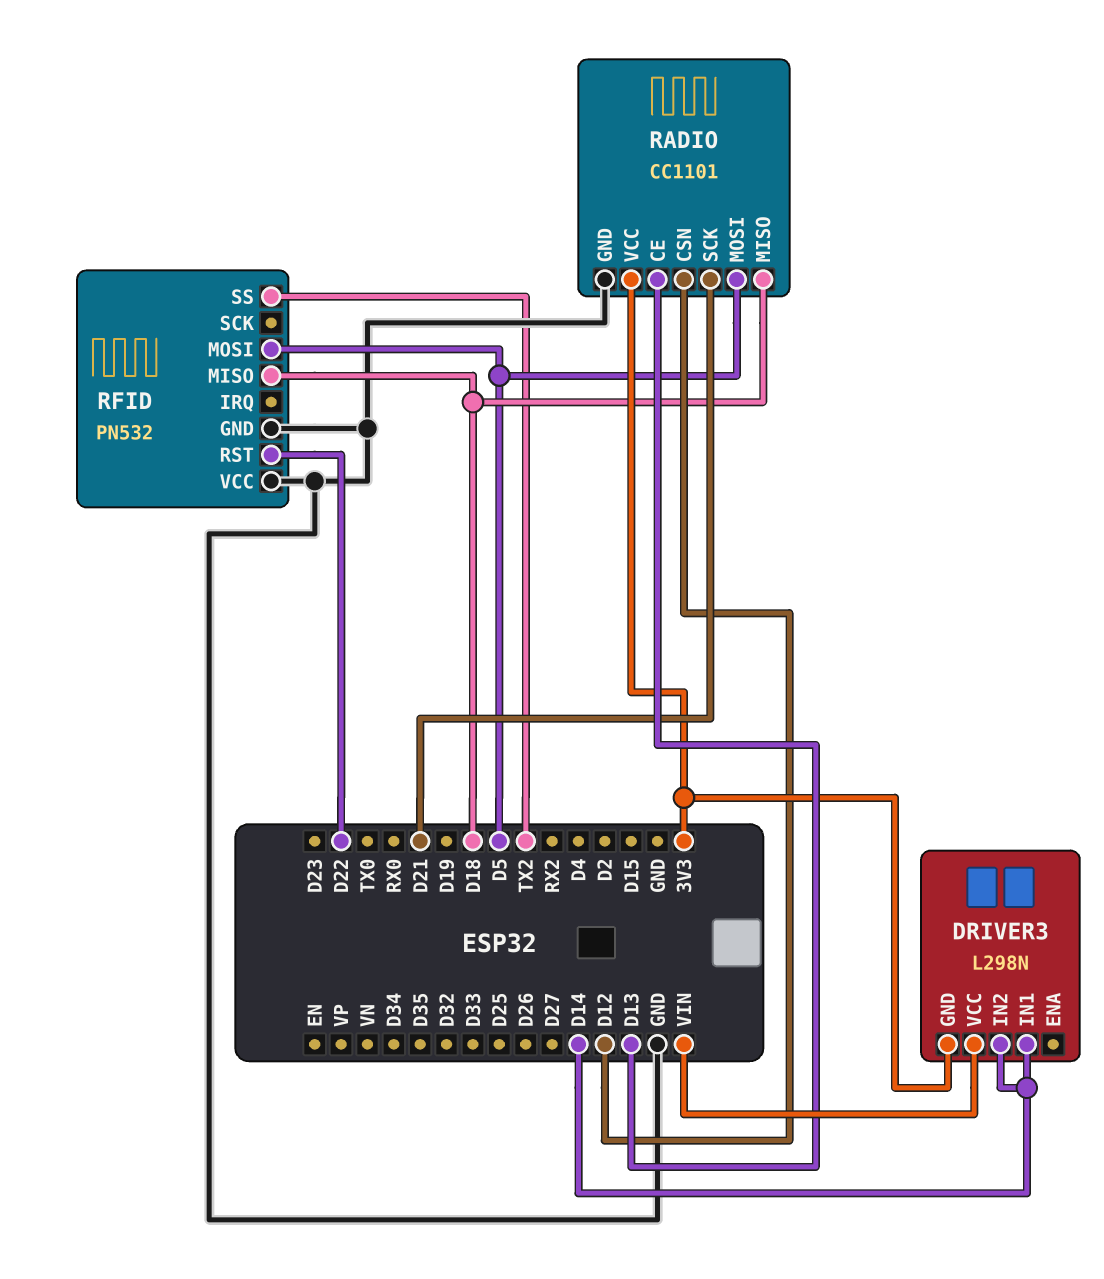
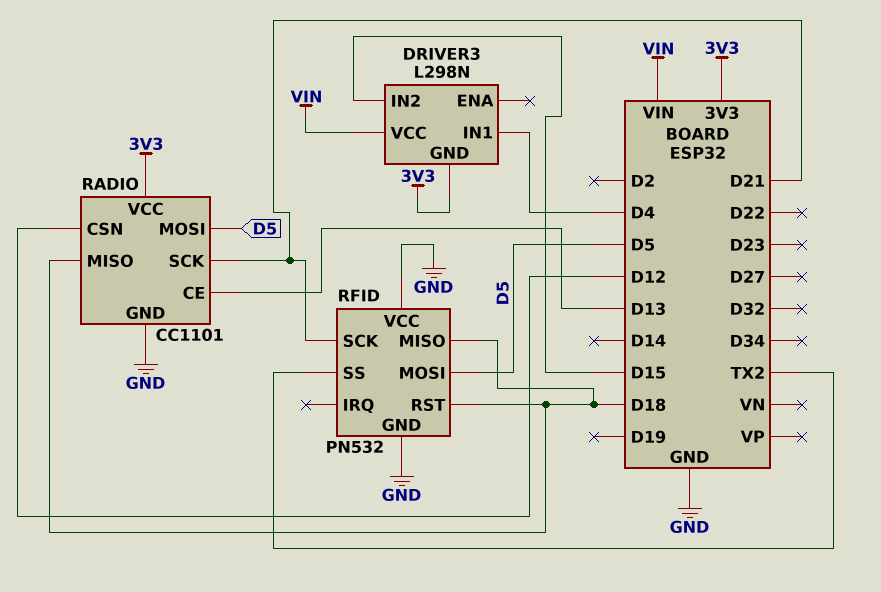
DRIVER3 pin IN1: D14 -> D4
DRIVER3 pin IN2: D14 -> D15
RFID pin RST: D22 -> D18
RFID pin SCK: none -> D21

